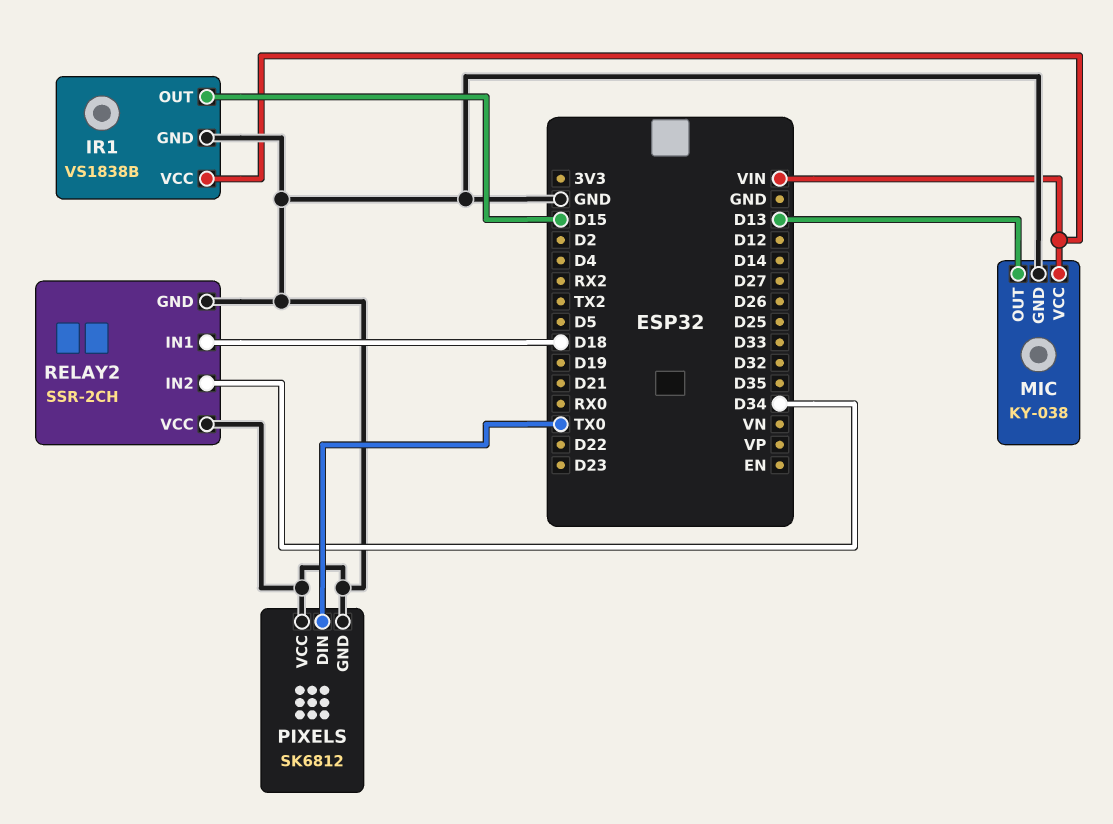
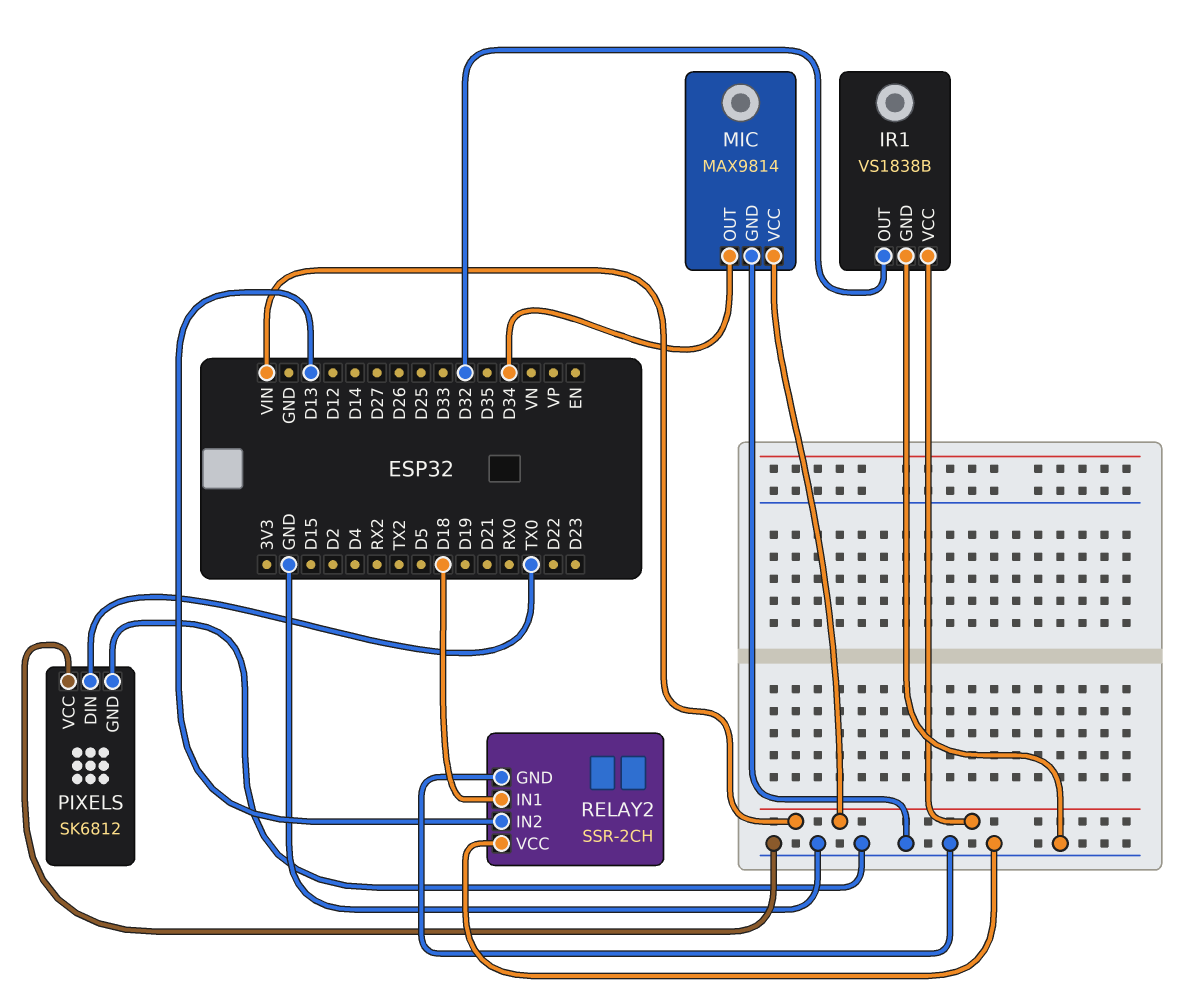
IR1 pin OUT: D15 -> D32
MIC: KY-038 -> MAX9814
MIC pin OUT: D13 -> D34
RELAY2 pin IN2: D34 -> D13

